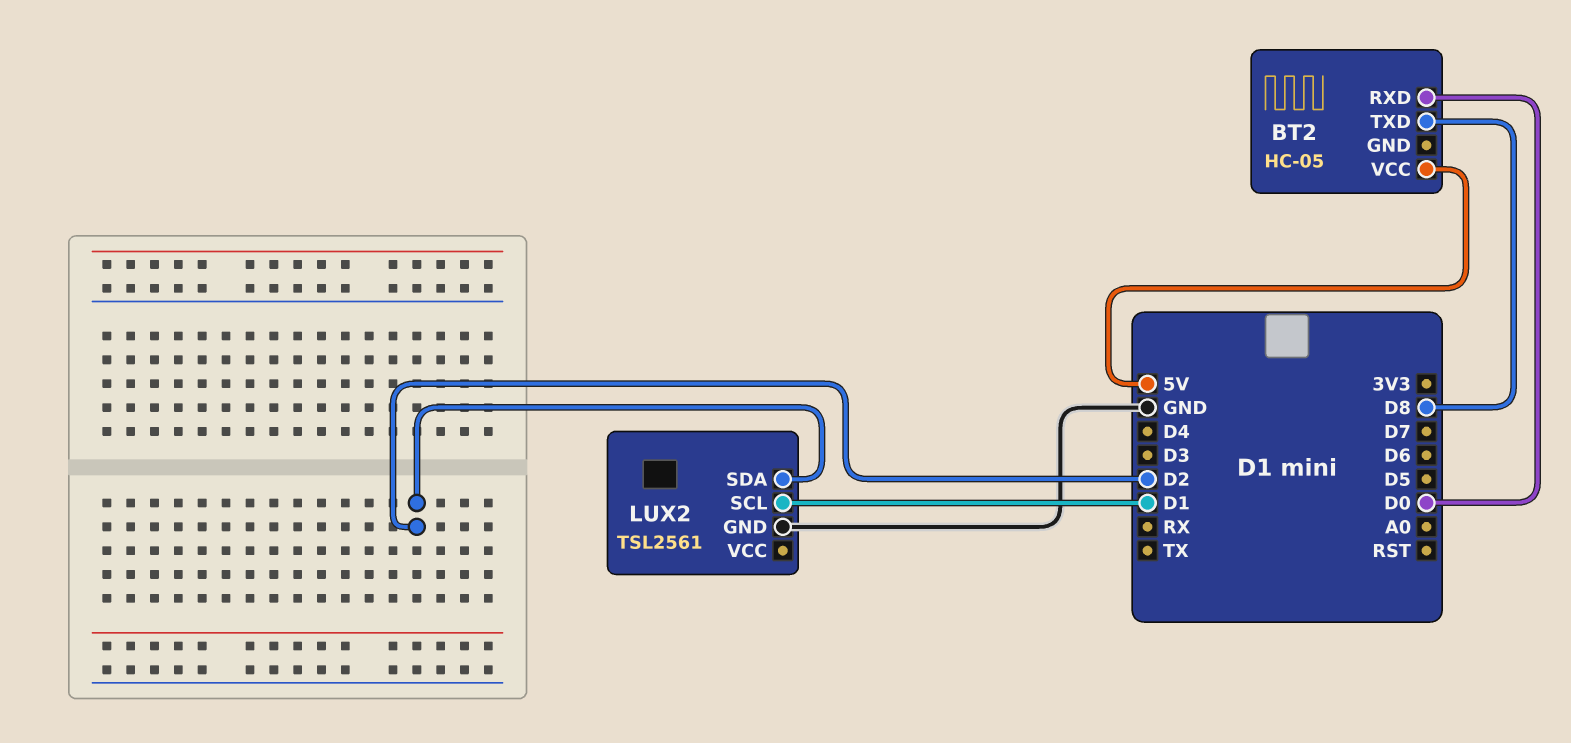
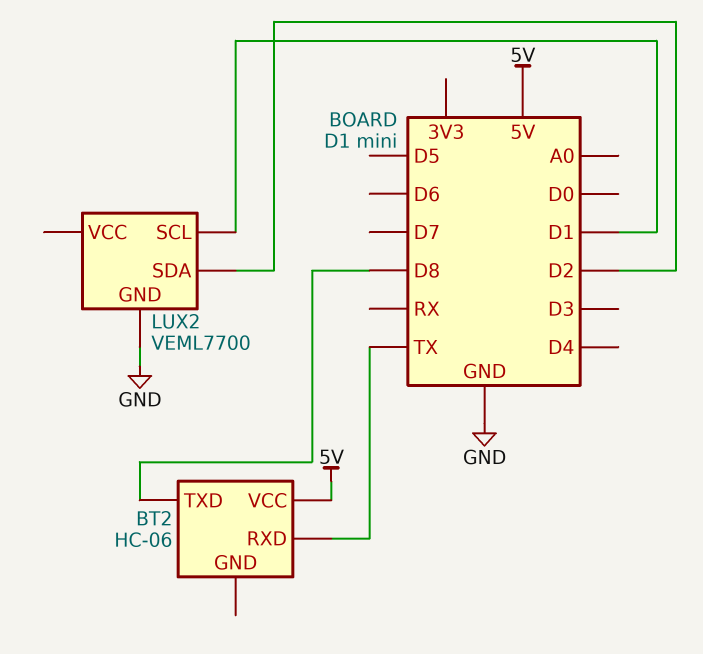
BT2: HC-05 -> HC-06
BT2 pin RXD: D0 -> TX
LUX2: TSL2561 -> VEML7700

